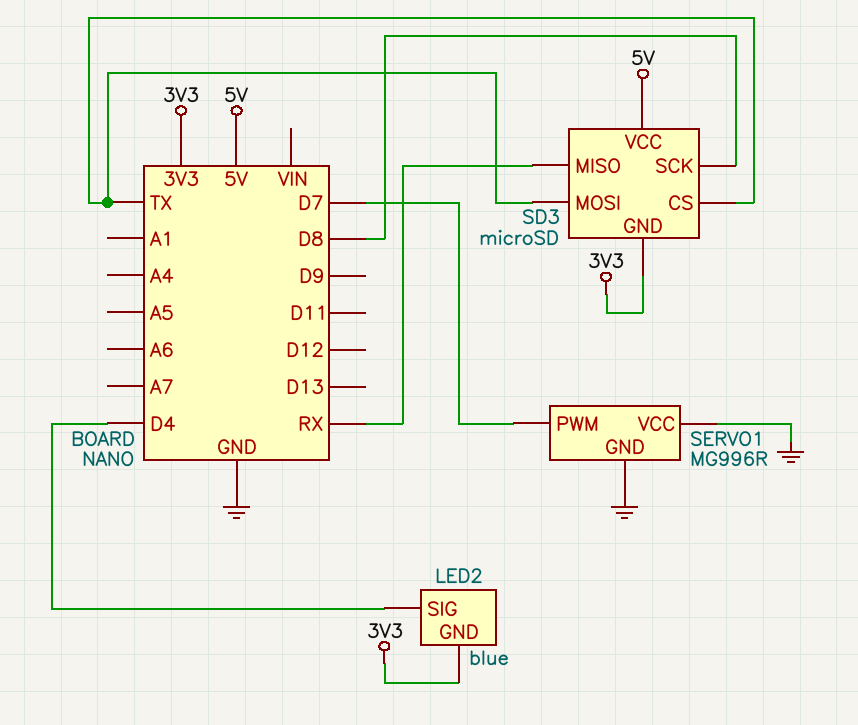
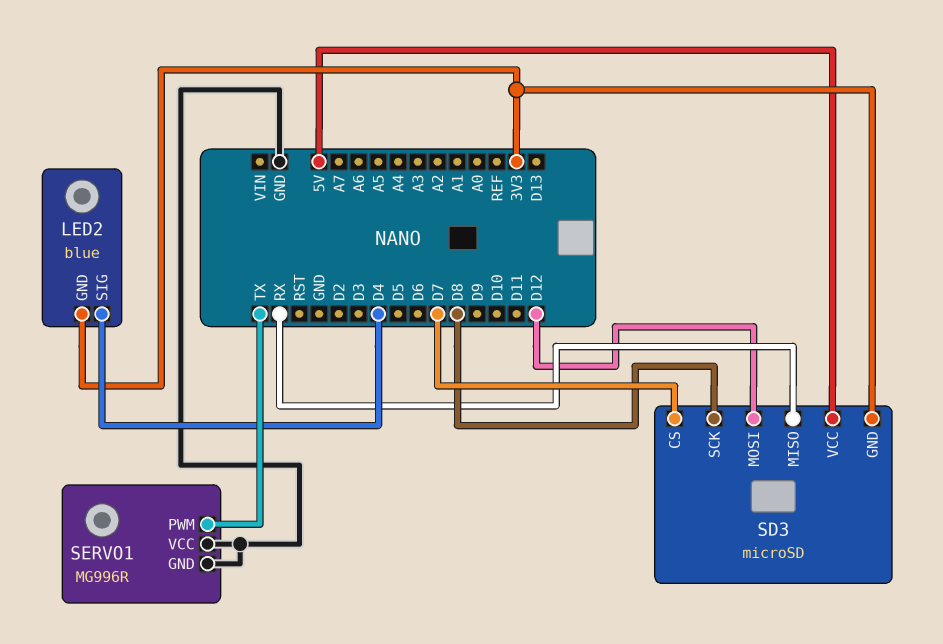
SD3 pin CS: TX -> D7
SD3 pin MOSI: TX -> D12
SERVO1 pin PWM: D7 -> TX

